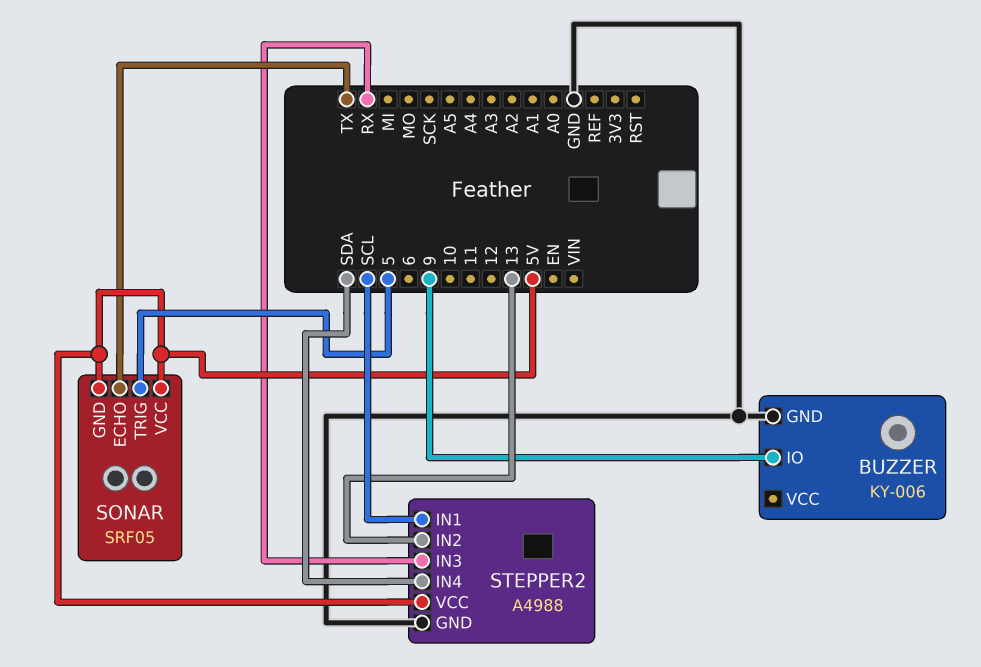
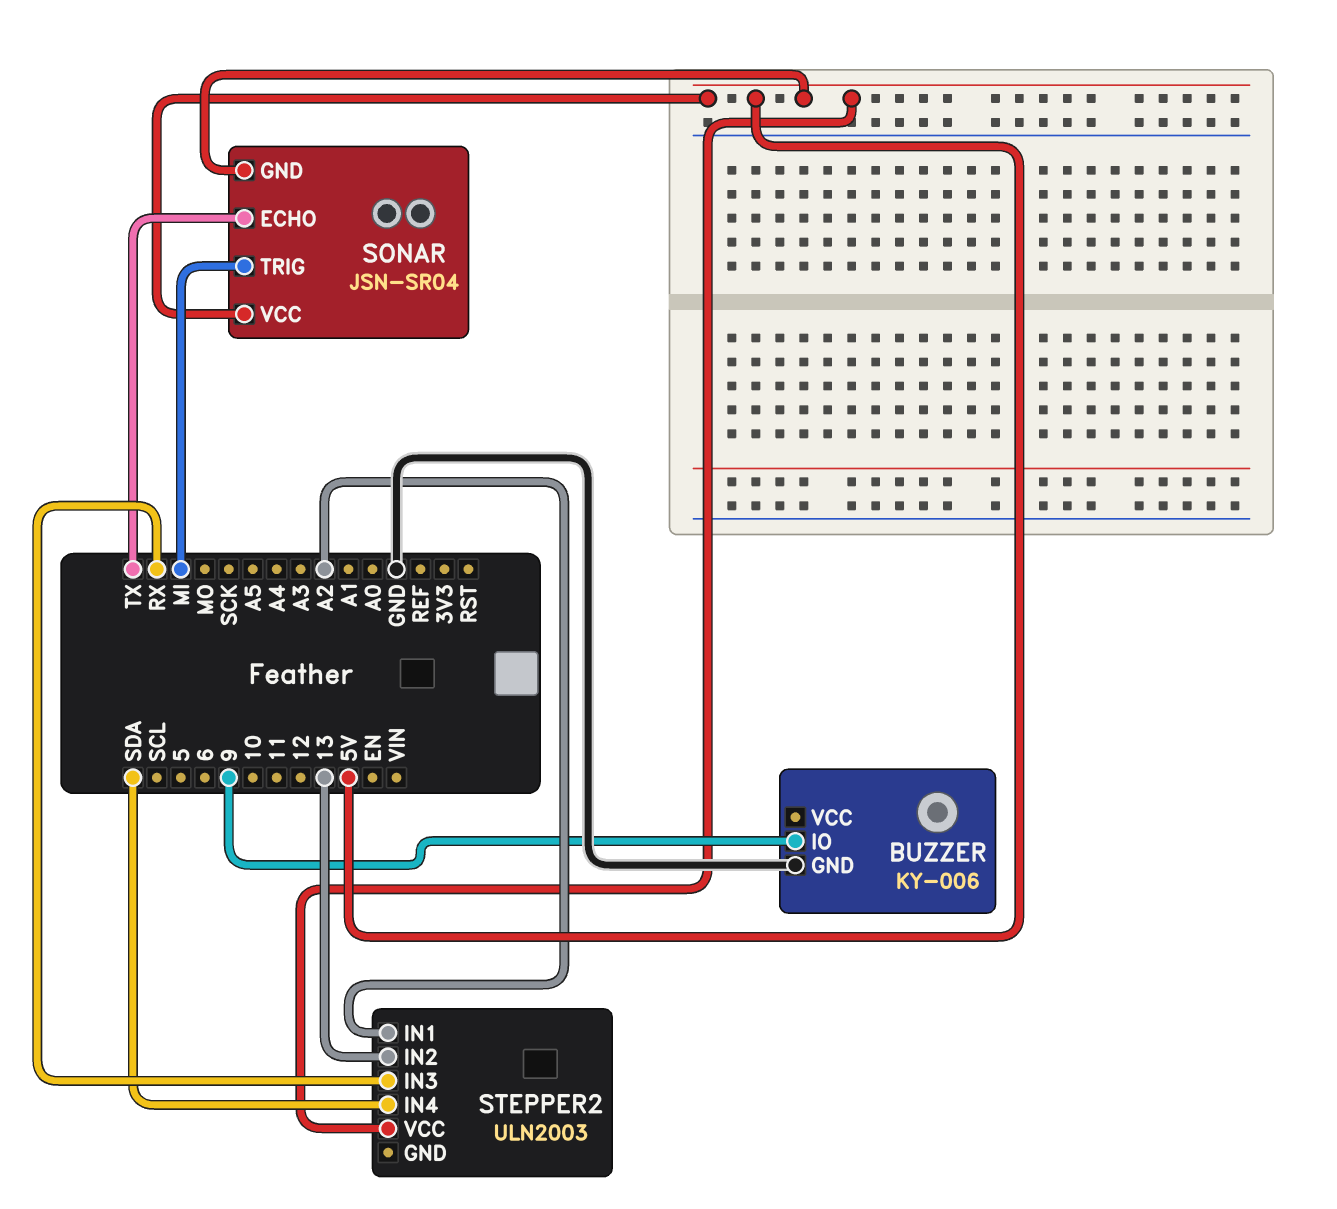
SONAR: SRF05 -> JSN-SR04
SONAR pin TRIG: 5 -> MI
STEPPER2: A4988 -> ULN2003
STEPPER2 pin GND: GND -> none
STEPPER2 pin IN1: SCL -> A2

